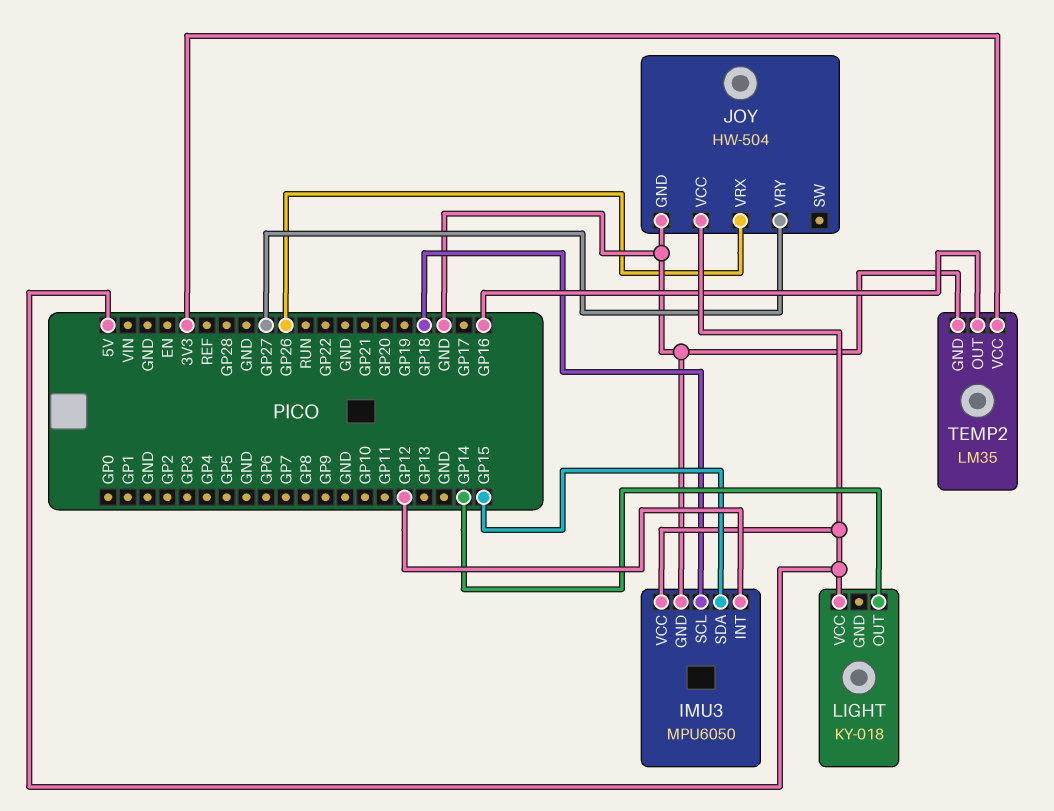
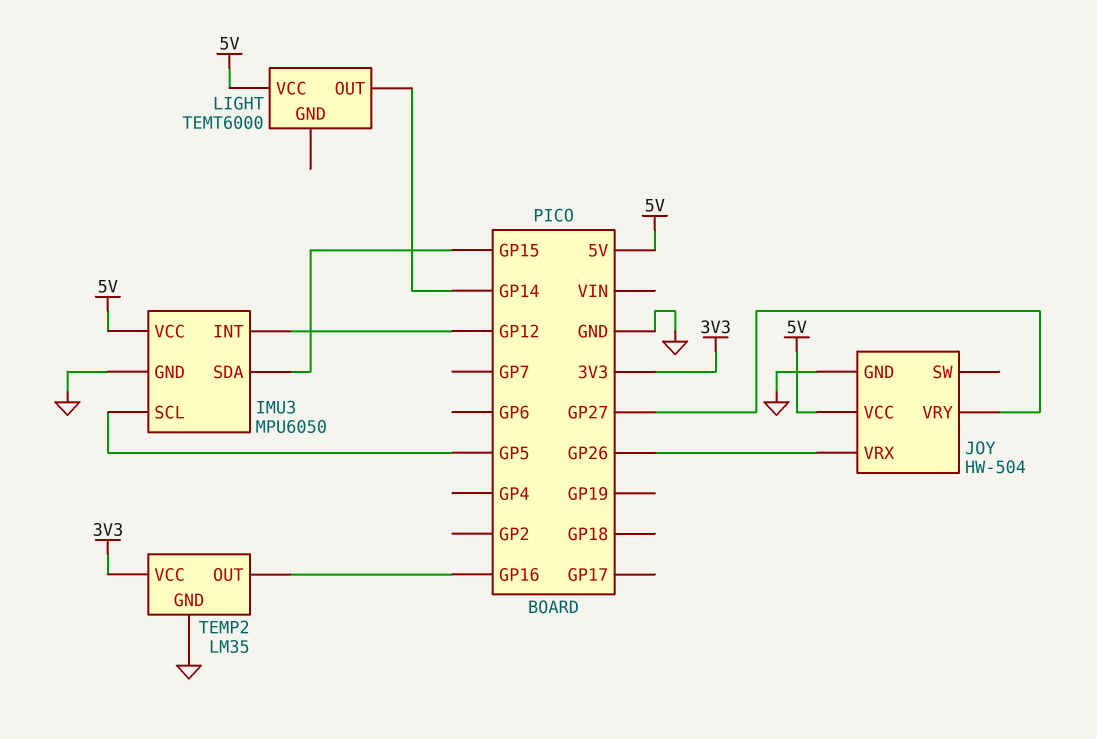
IMU3 pin SCL: GP18 -> GP5
LIGHT: KY-018 -> TEMT6000

